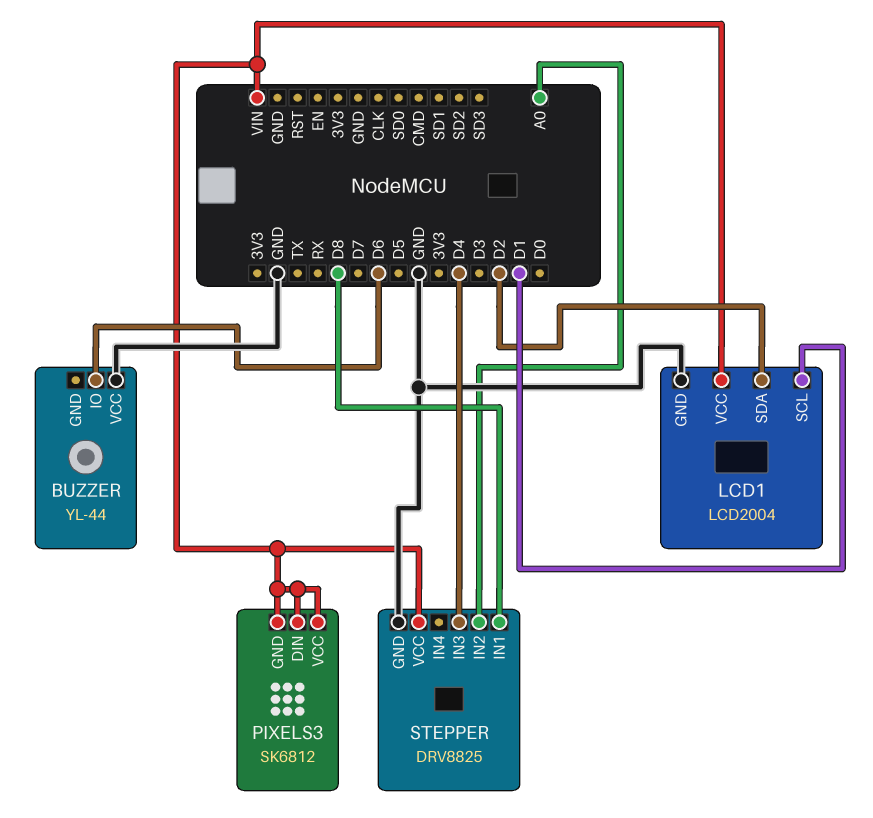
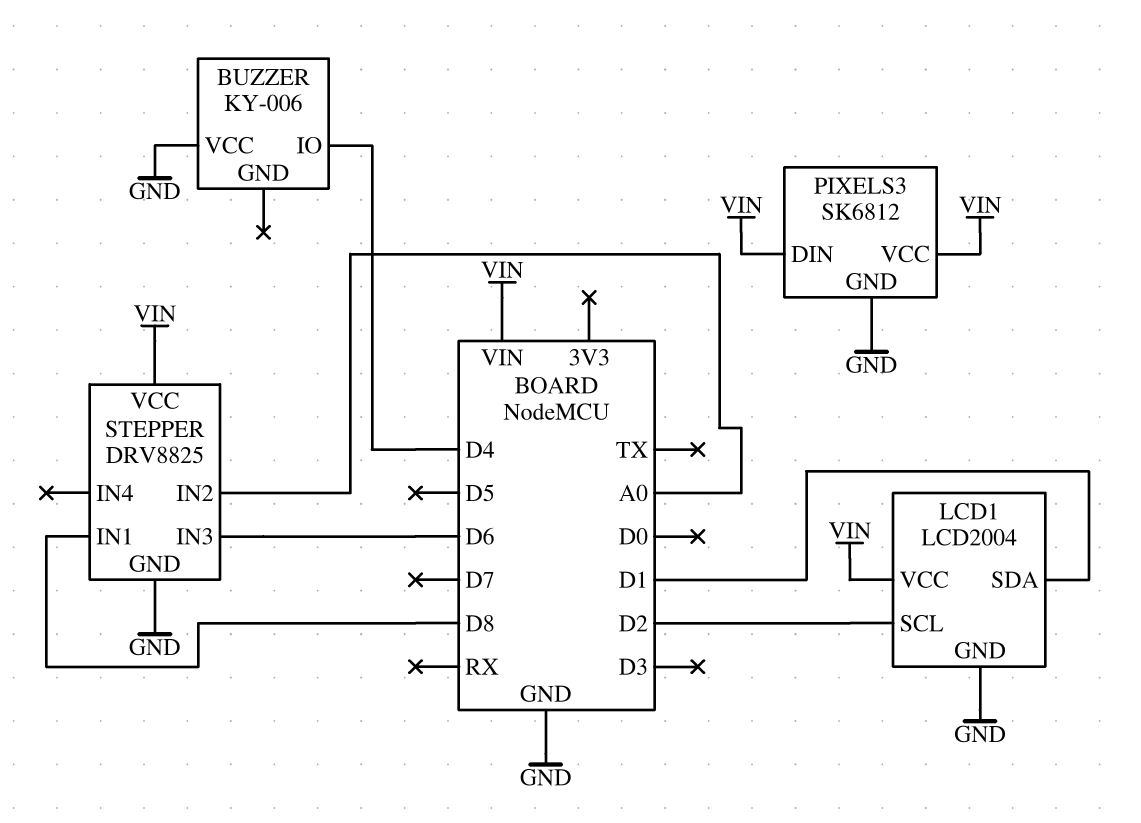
BUZZER: YL-44 -> KY-006
BUZZER pin IO: D6 -> D4
LCD1 pin SCL: D1 -> D2
LCD1 pin SDA: D2 -> D1
PIXELS3 pin GND: VIN -> GND
STEPPER pin IN3: D4 -> D6

